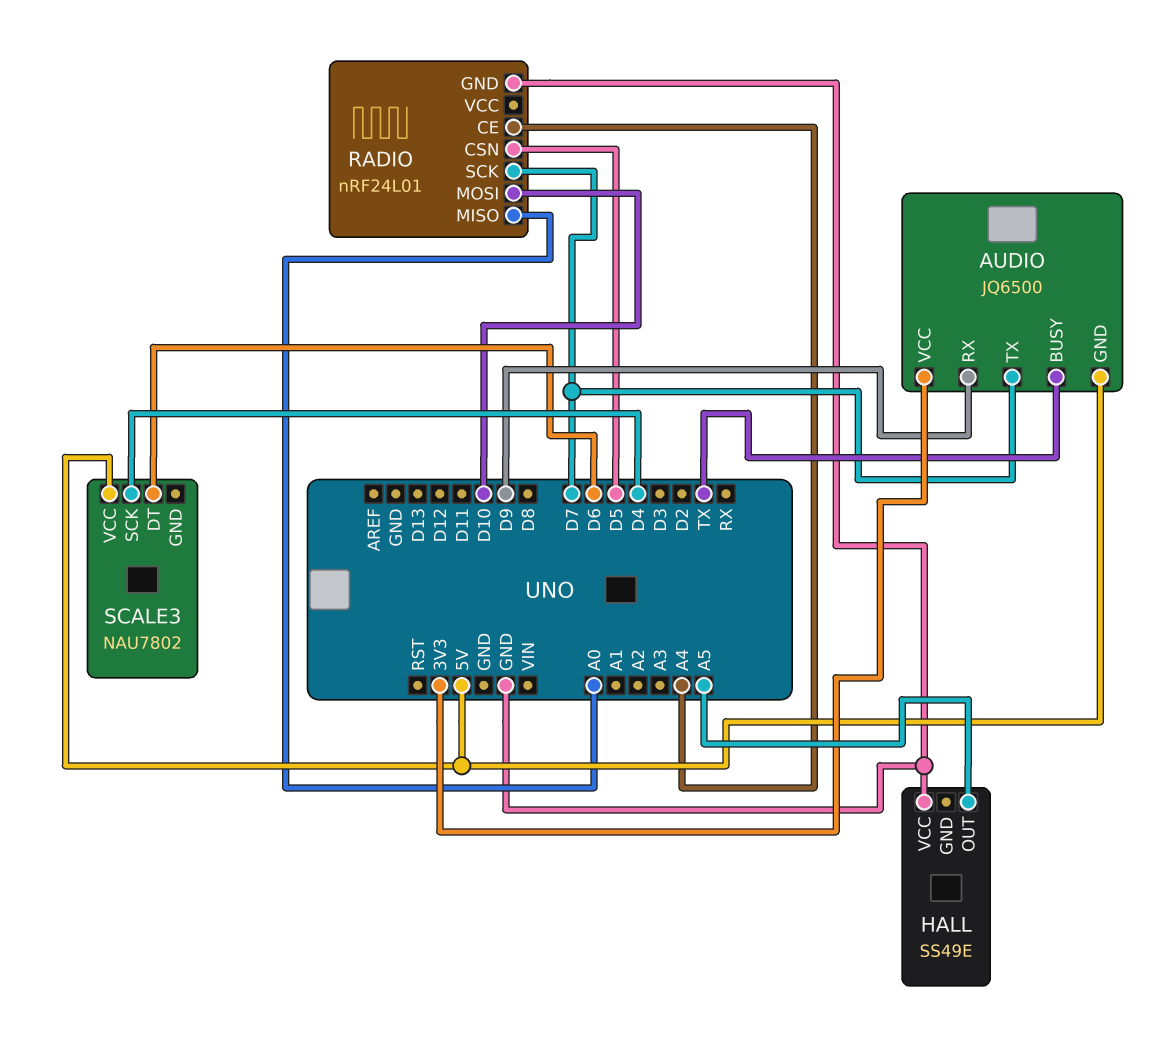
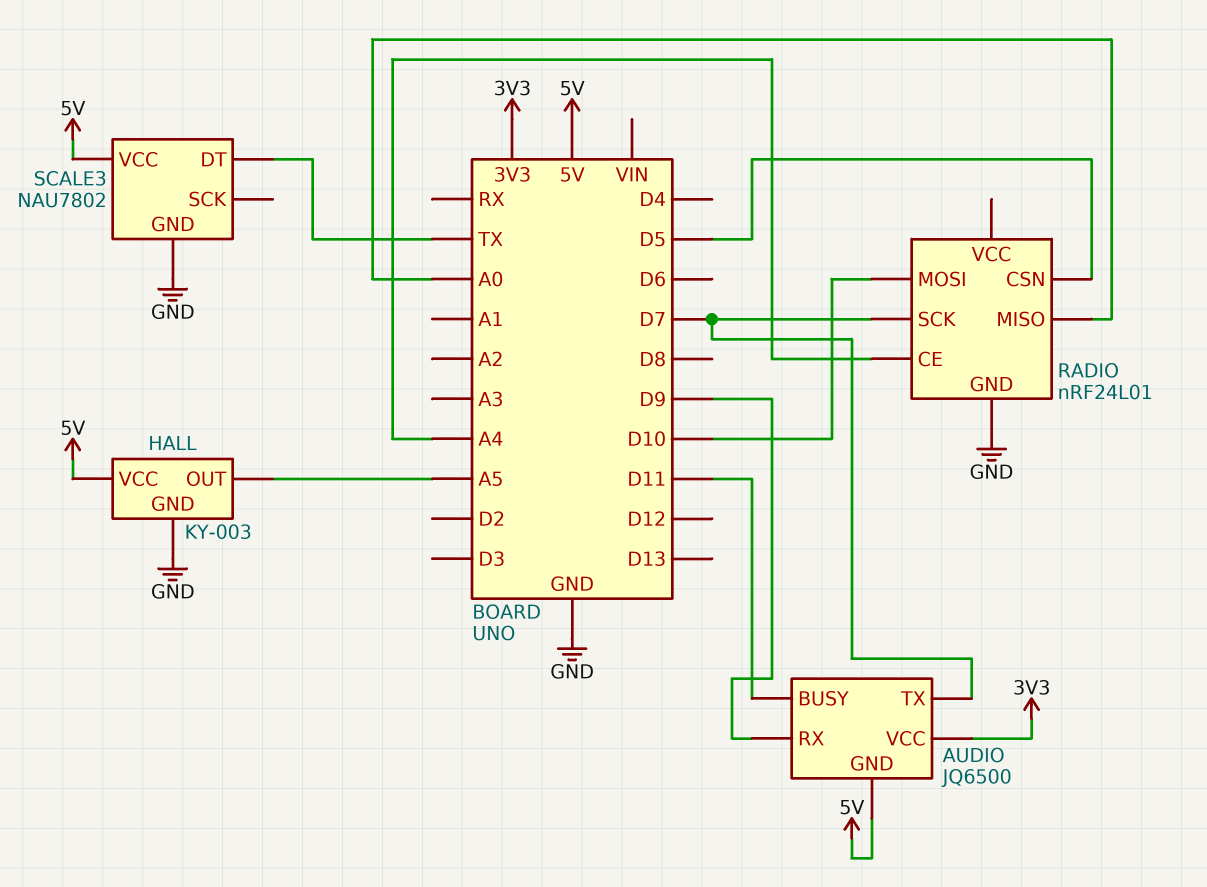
AUDIO pin BUSY: TX -> D11
HALL: SS49E -> KY-003
HALL pin GND: none -> GND
HALL pin VCC: GND -> 5V
SCALE3 pin DT: D6 -> TX
SCALE3 pin GND: none -> GND
SCALE3 pin SCK: D4 -> none

